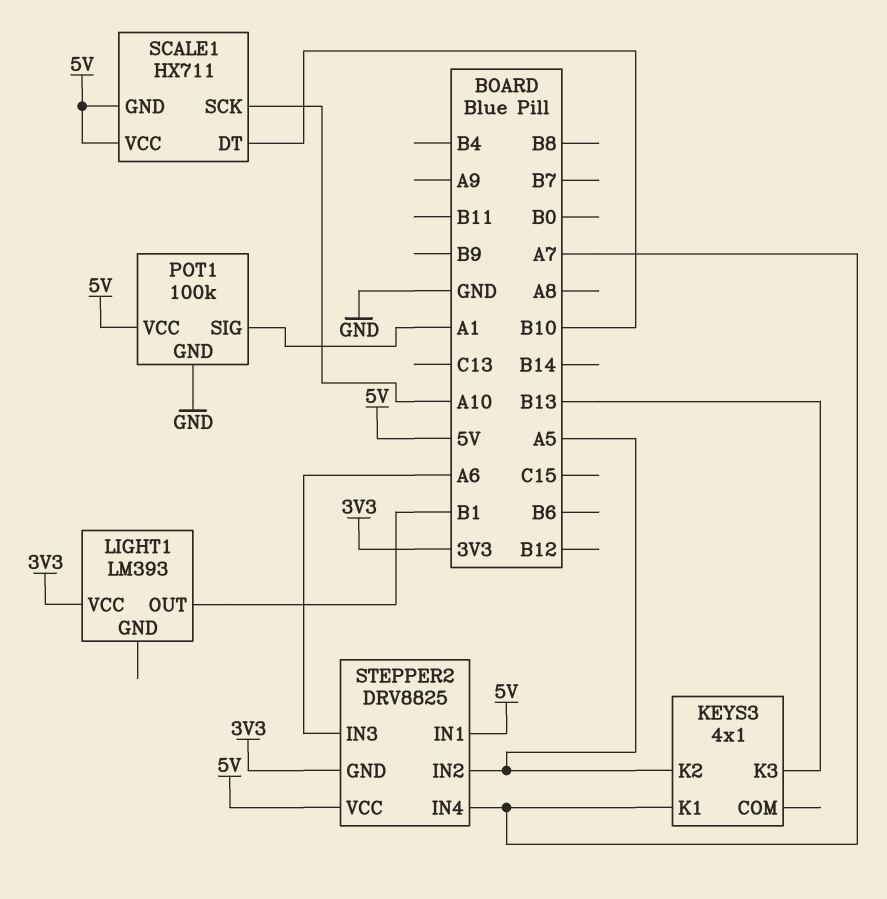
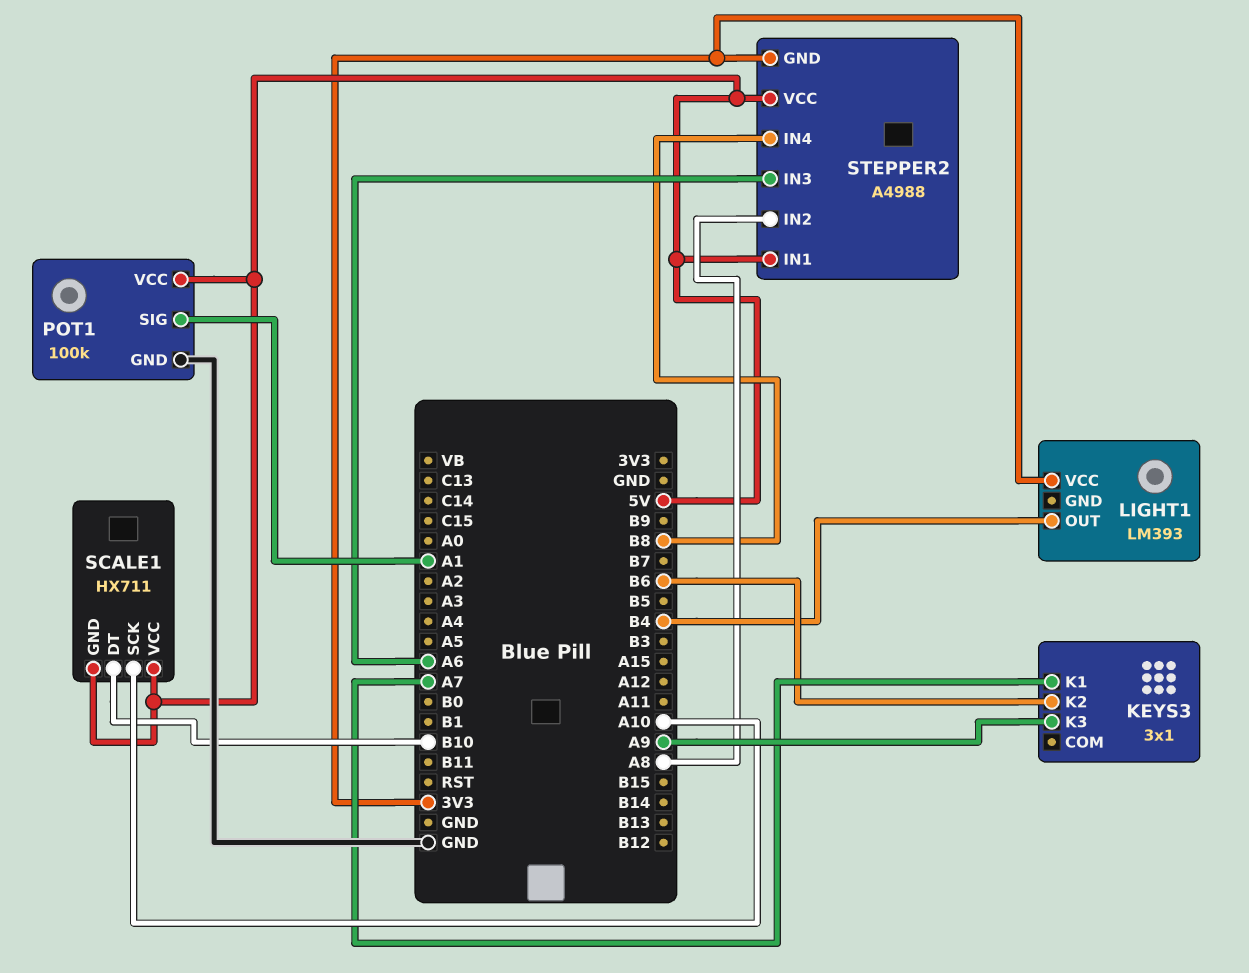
KEYS3: 4x1 -> 3x1
KEYS3 pin K2: A5 -> B6
KEYS3 pin K3: B13 -> A9
LIGHT1 pin OUT: B1 -> B4
STEPPER2: DRV8825 -> A4988
STEPPER2 pin IN2: A5 -> A8
STEPPER2 pin IN4: A7 -> B8

